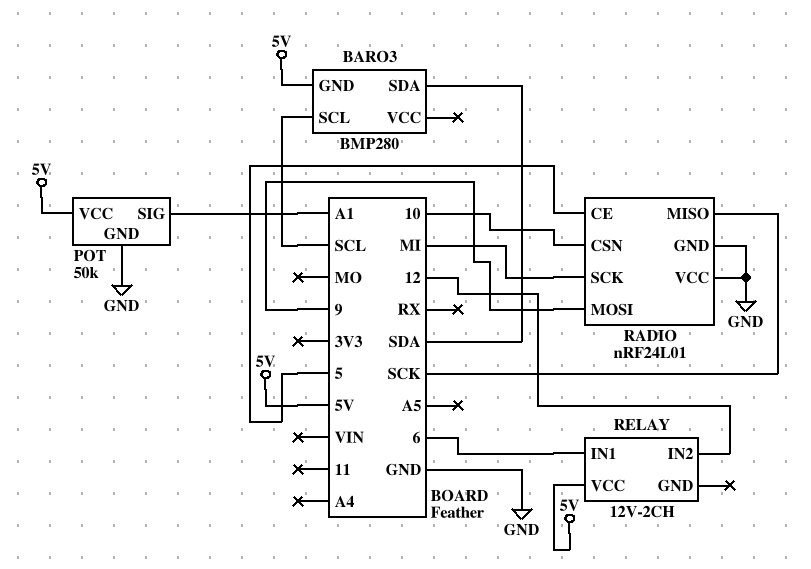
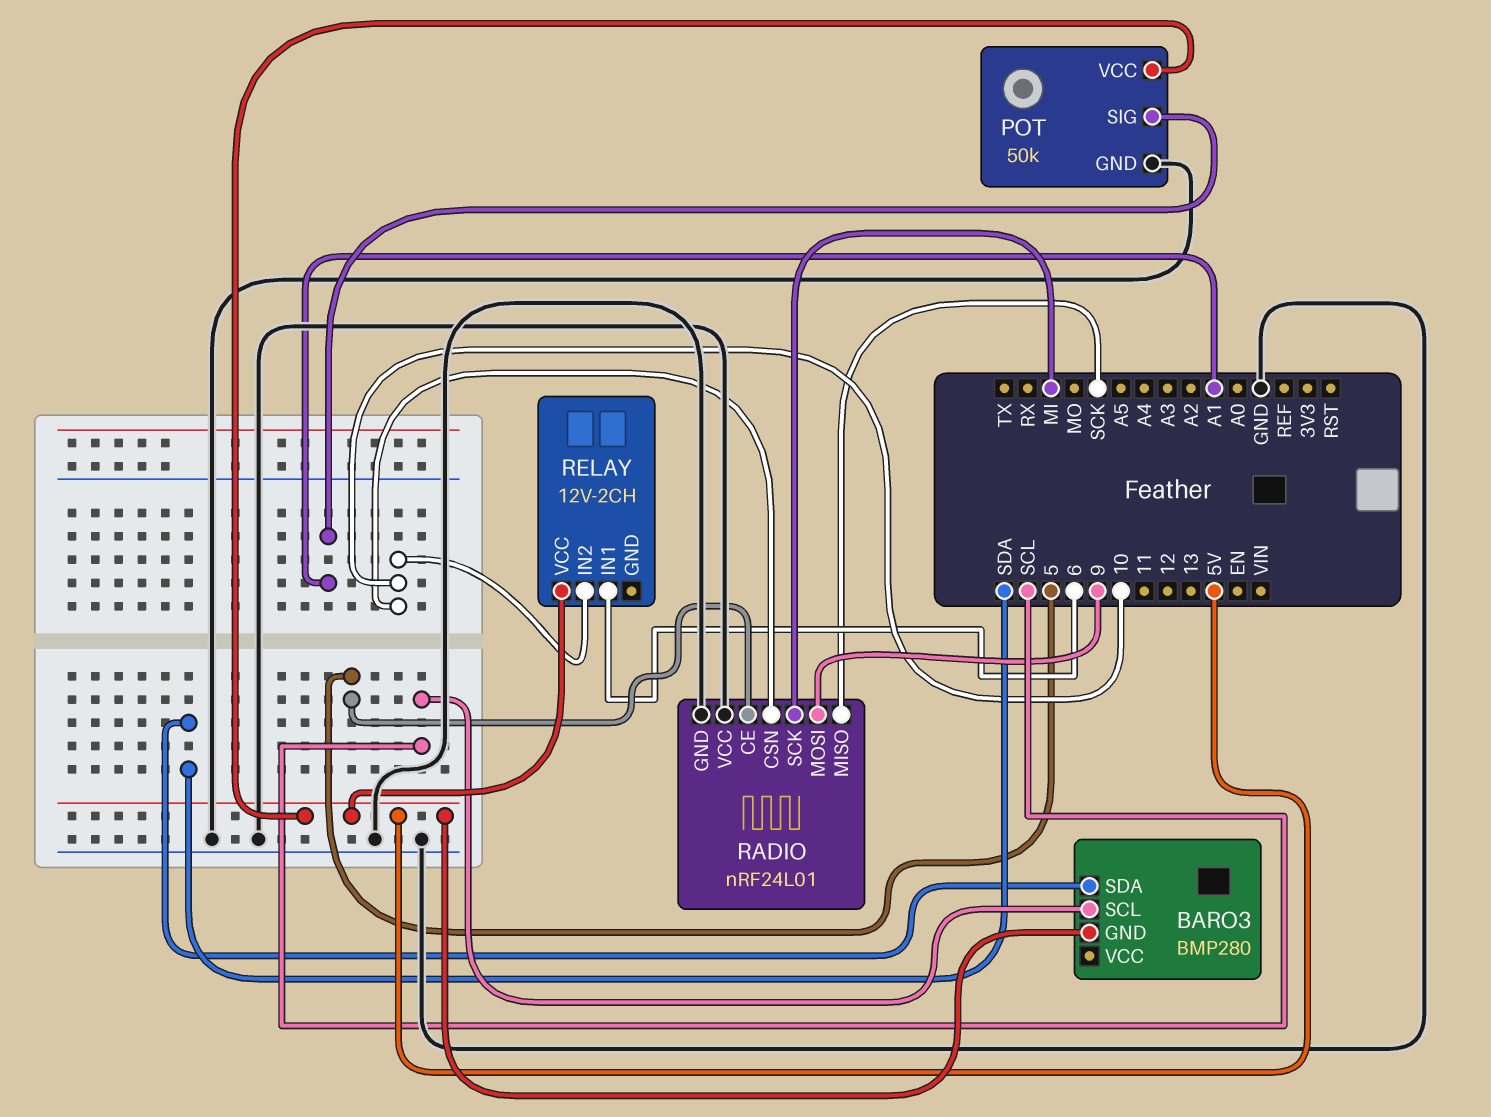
RELAY pin IN2: 12 -> 10

